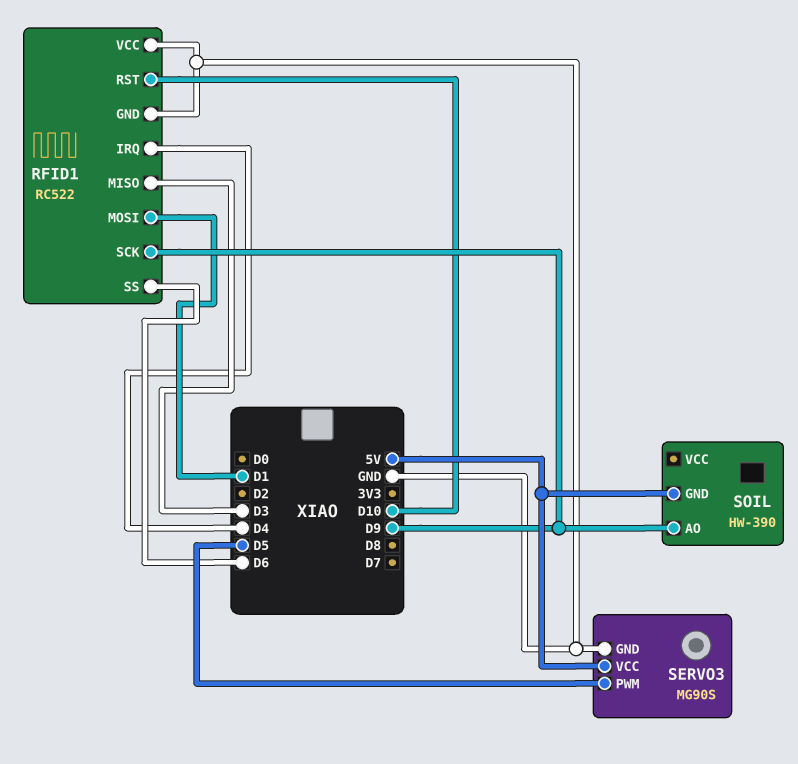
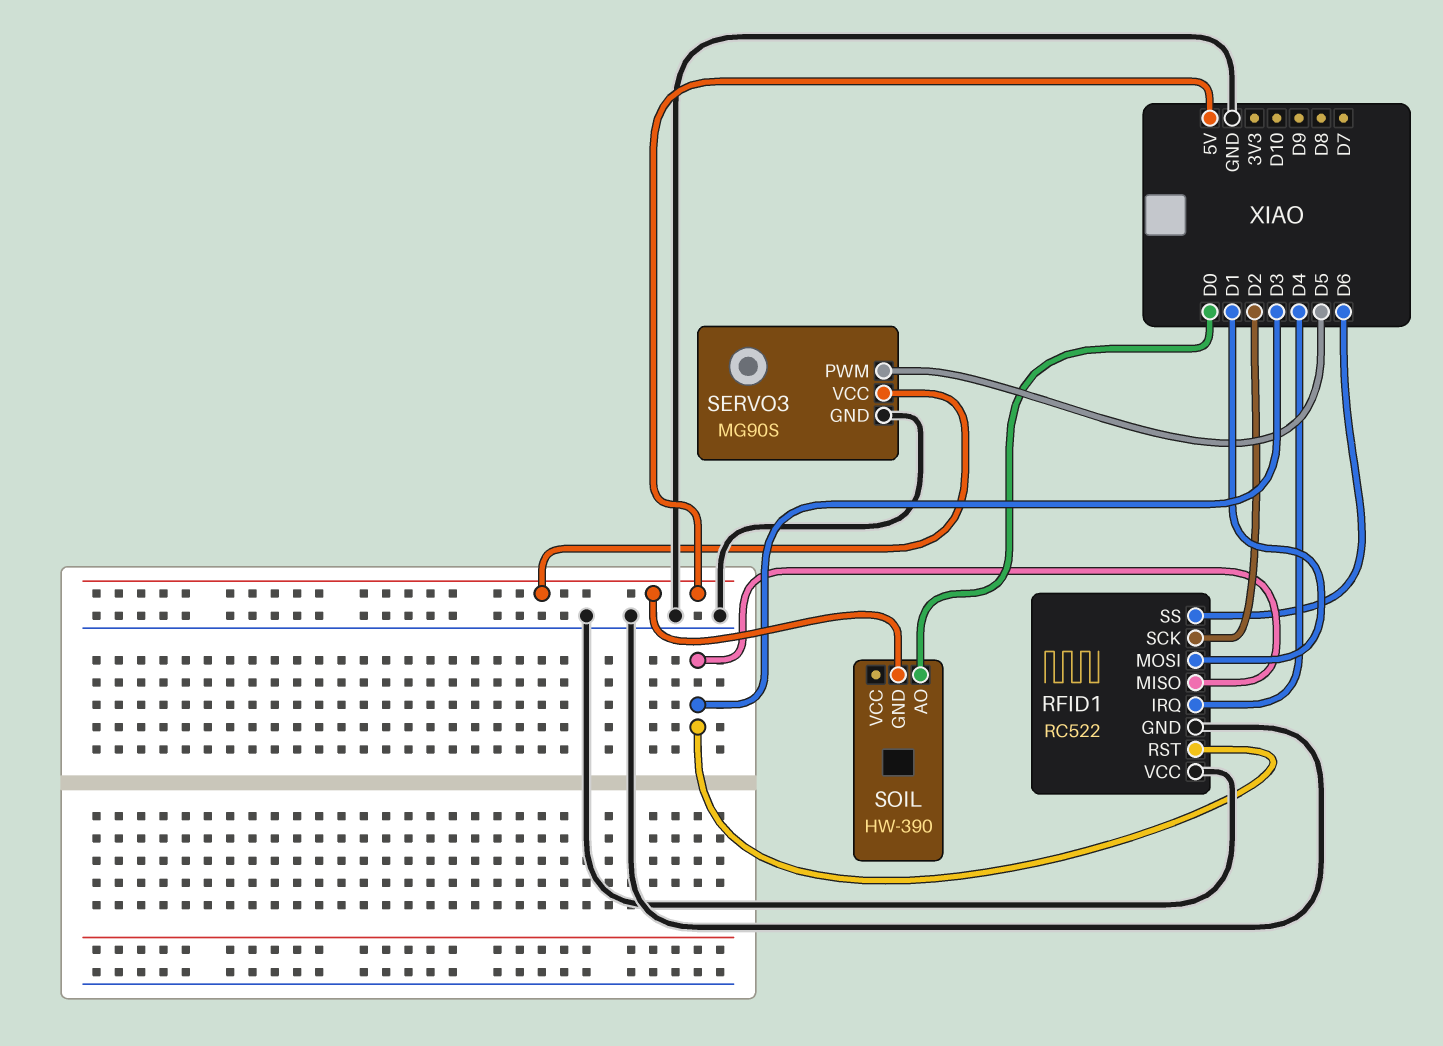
RFID1 pin RST: D10 -> D3
RFID1 pin SCK: D9 -> D2
SOIL pin AO: D9 -> D0

